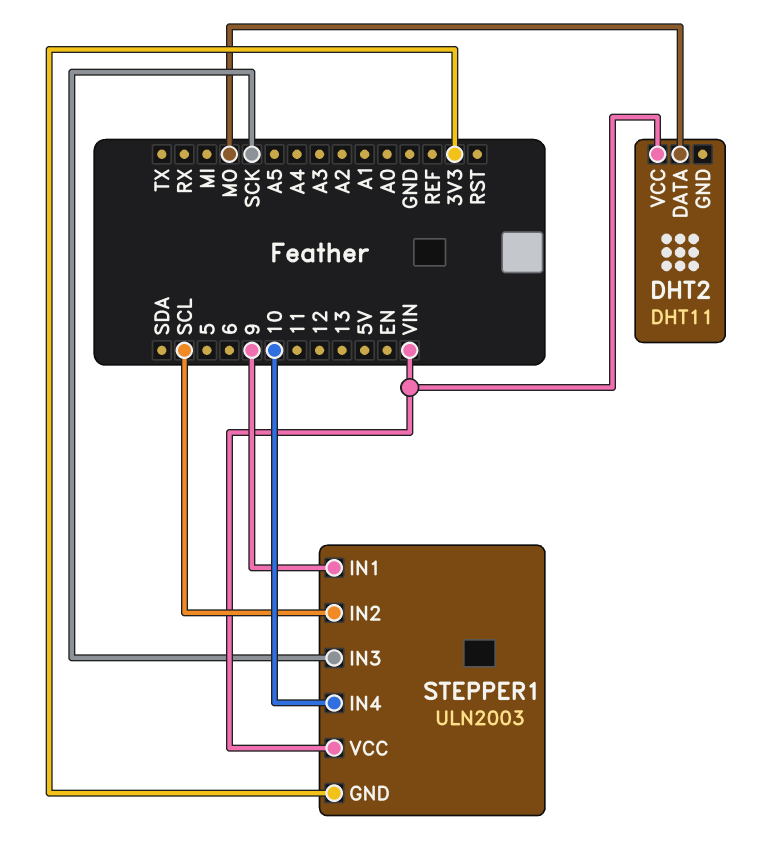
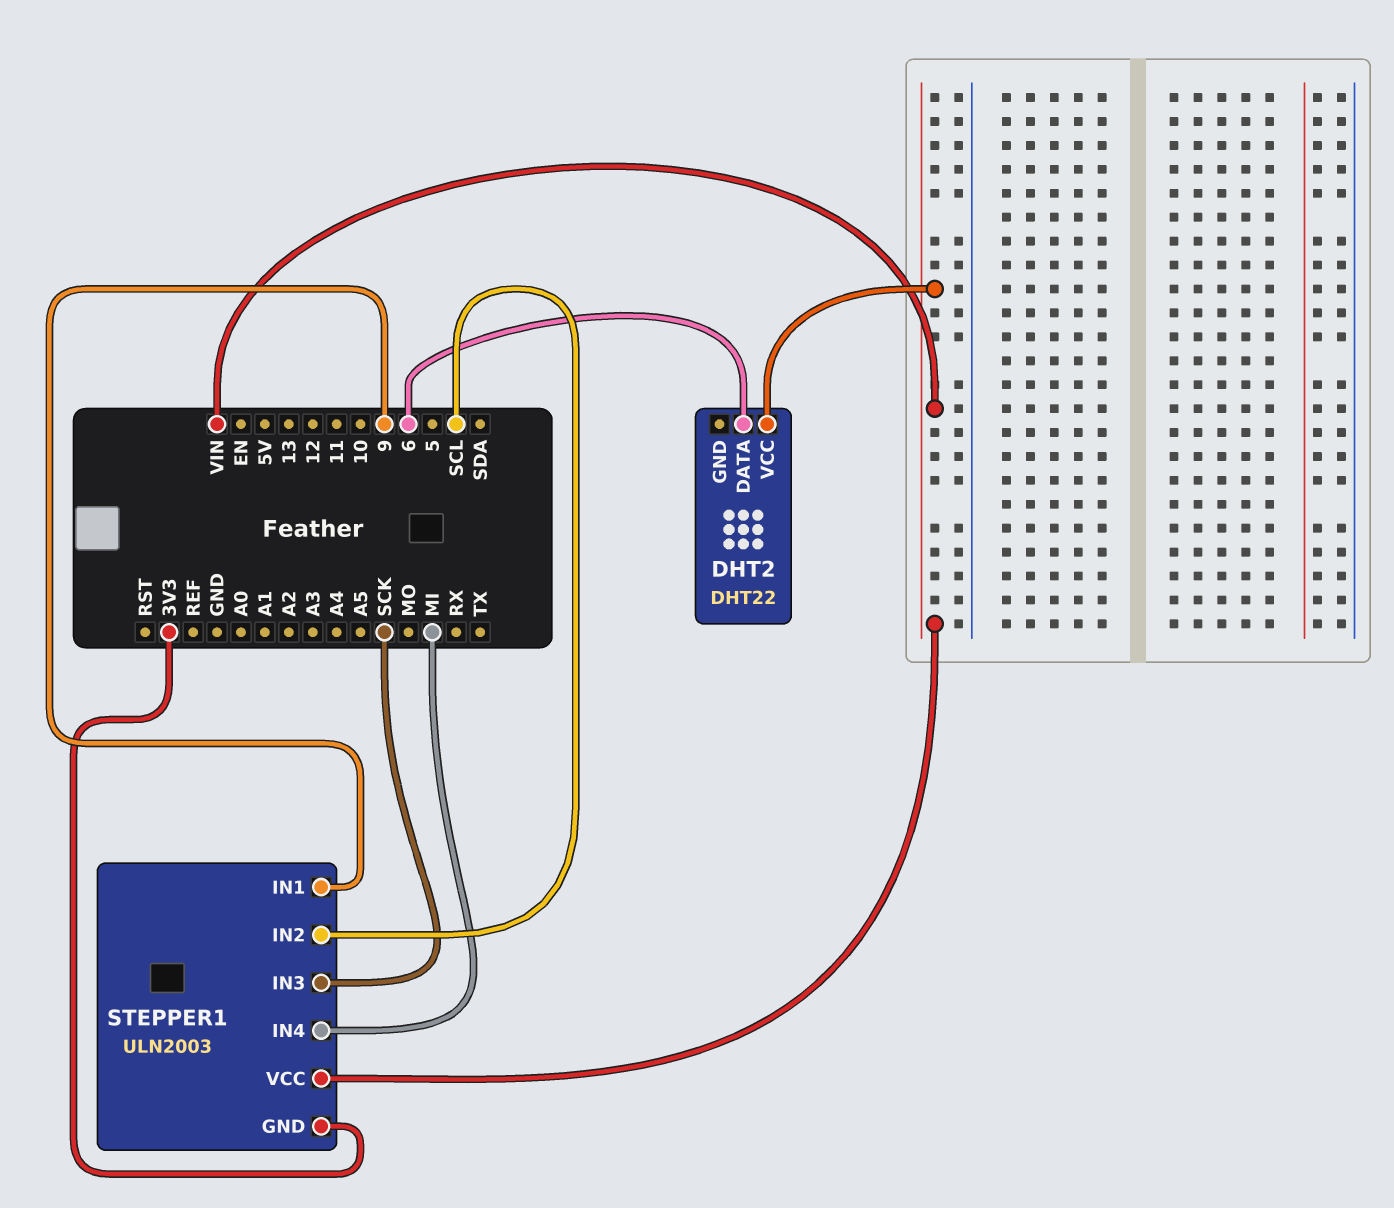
DHT2: DHT11 -> DHT22
DHT2 pin DATA: MO -> 6
STEPPER1 pin IN4: 10 -> MI

